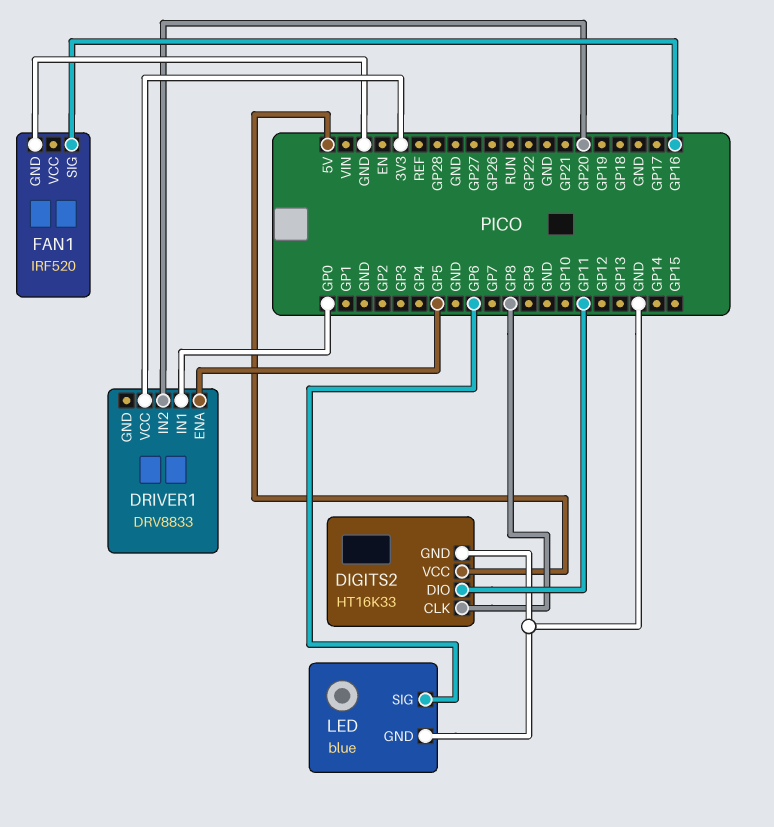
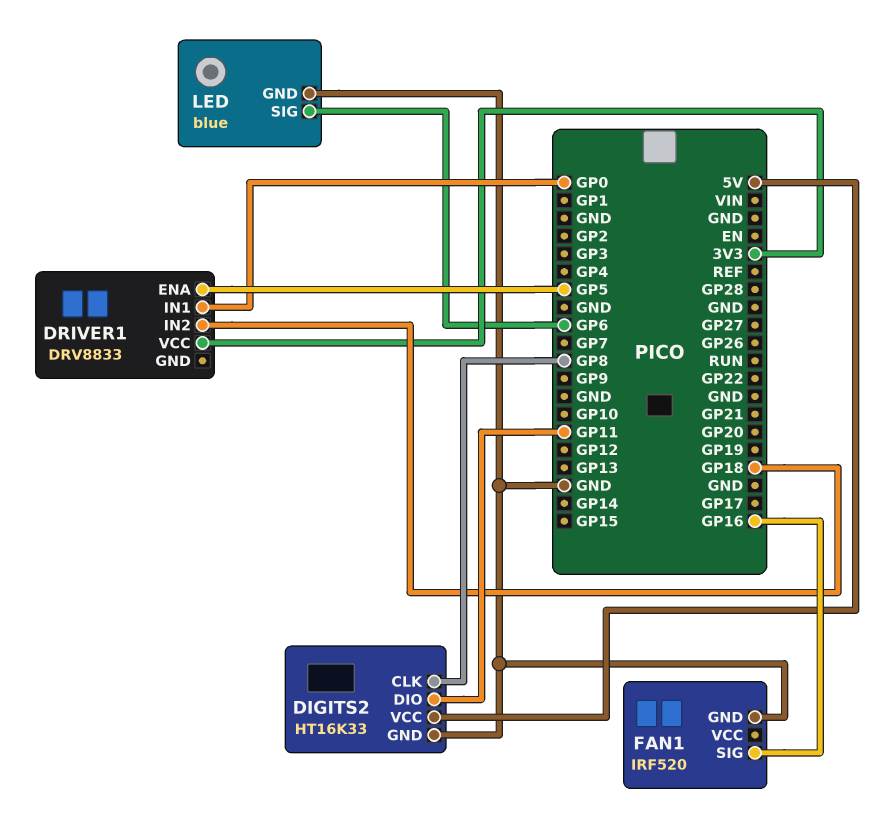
DRIVER1 pin IN2: GP20 -> GP18

